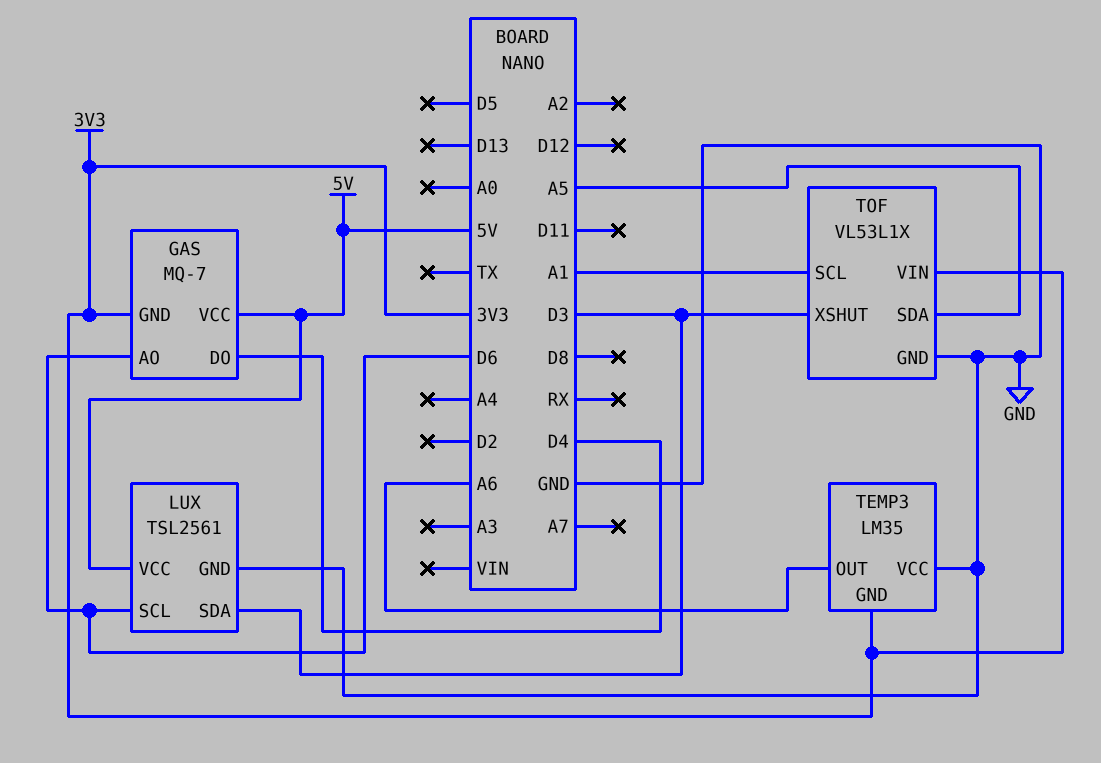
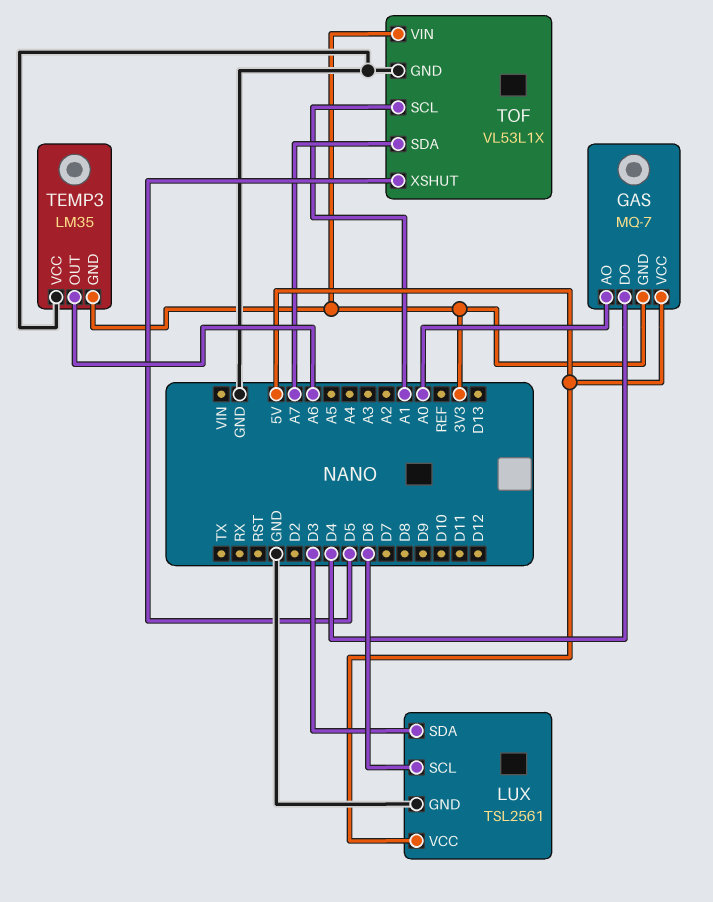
GAS pin AO: D6 -> A0
TOF pin SDA: A5 -> A7
TOF pin XSHUT: D3 -> D5

